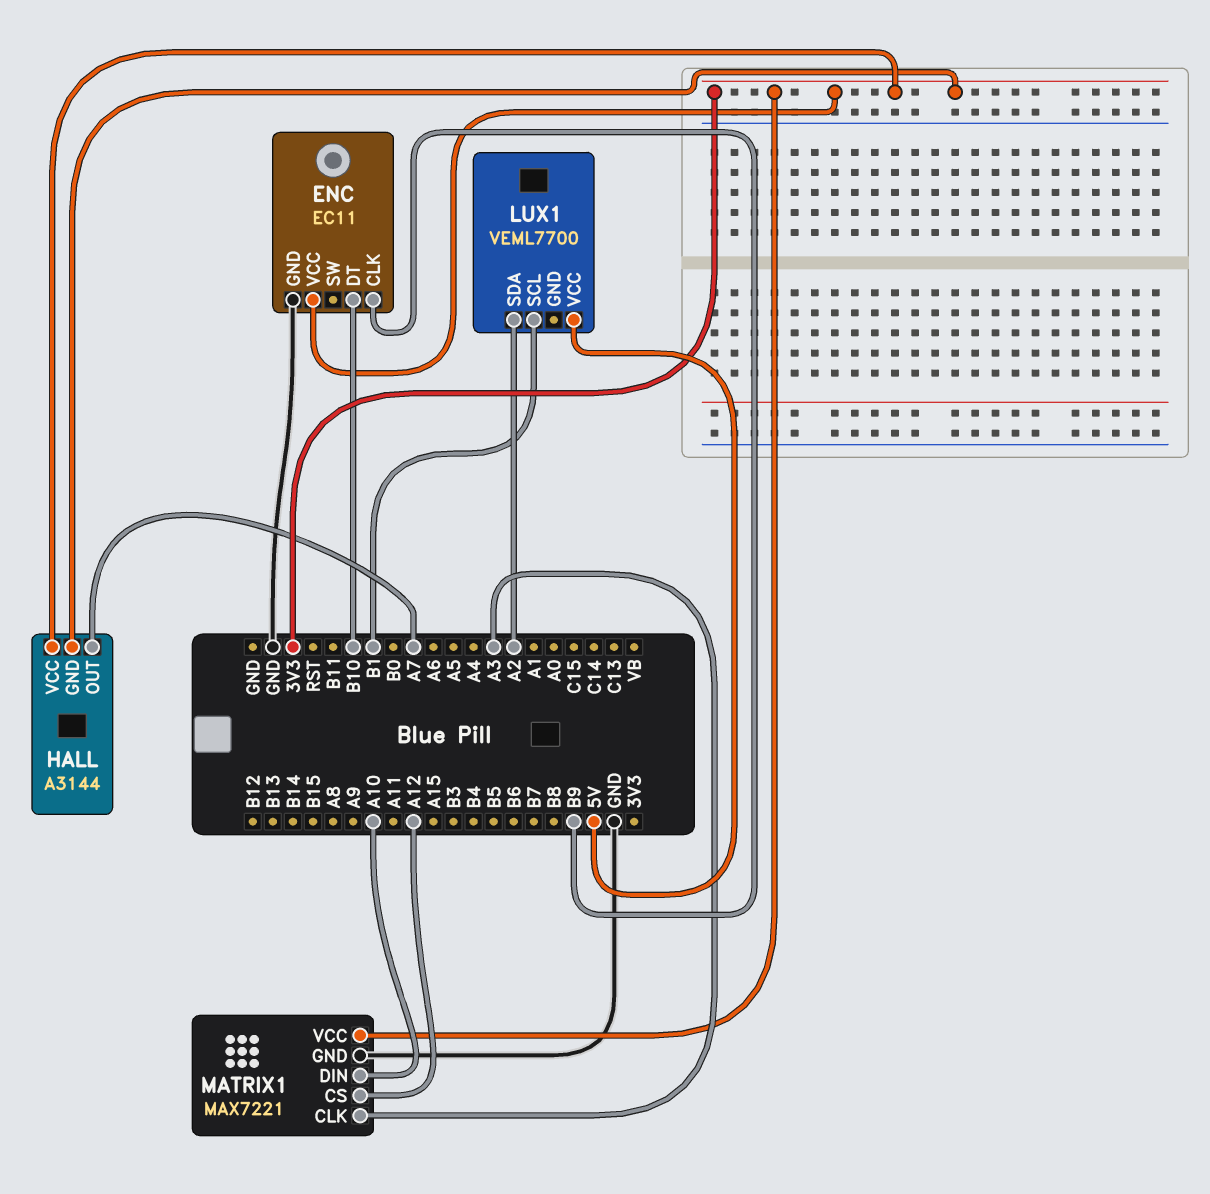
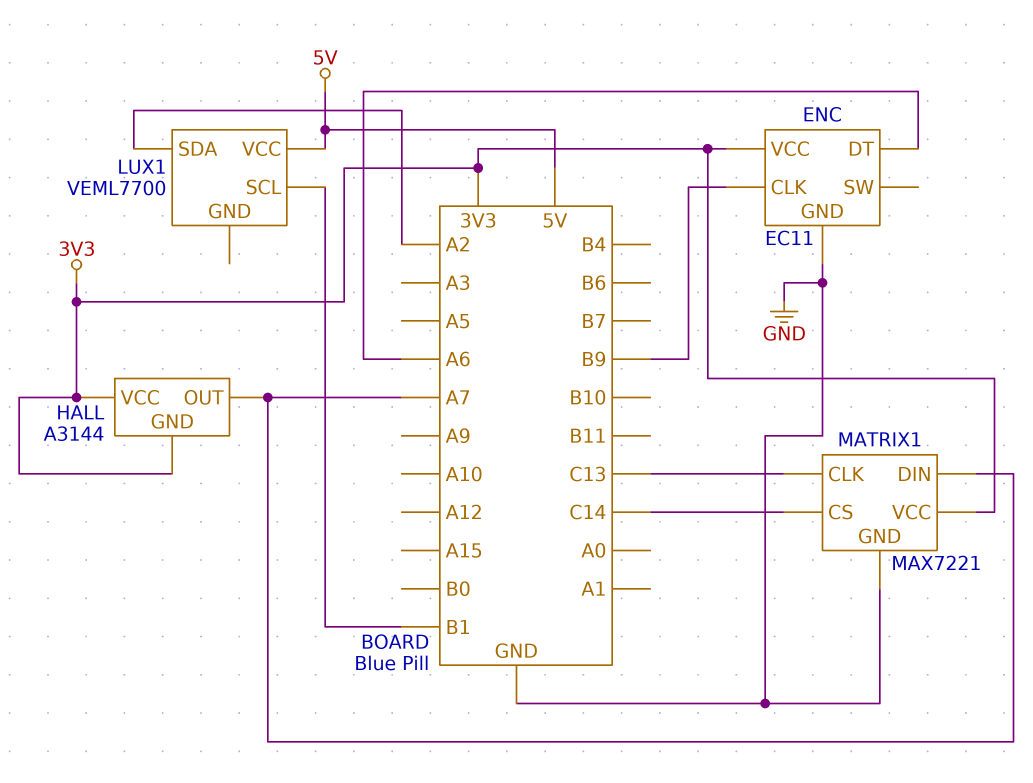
ENC pin DT: B10 -> A6
MATRIX1 pin CLK: A3 -> C13
MATRIX1 pin CS: A12 -> C14
MATRIX1 pin DIN: A10 -> A7

